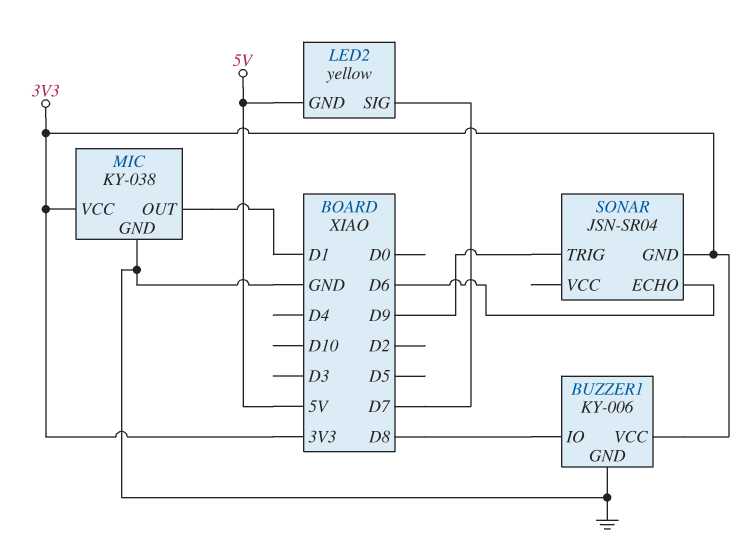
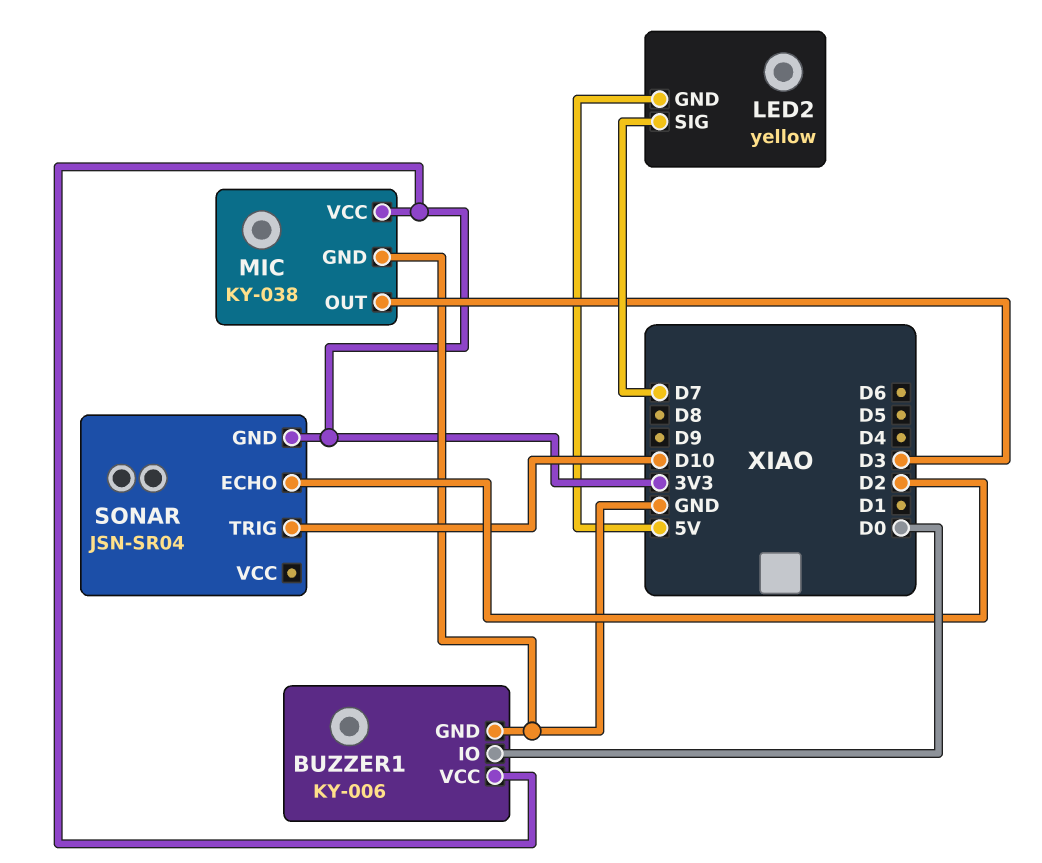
BUZZER1 pin IO: D8 -> D0
MIC pin OUT: D1 -> D3
SONAR pin ECHO: D6 -> D2
SONAR pin TRIG: D9 -> D10

